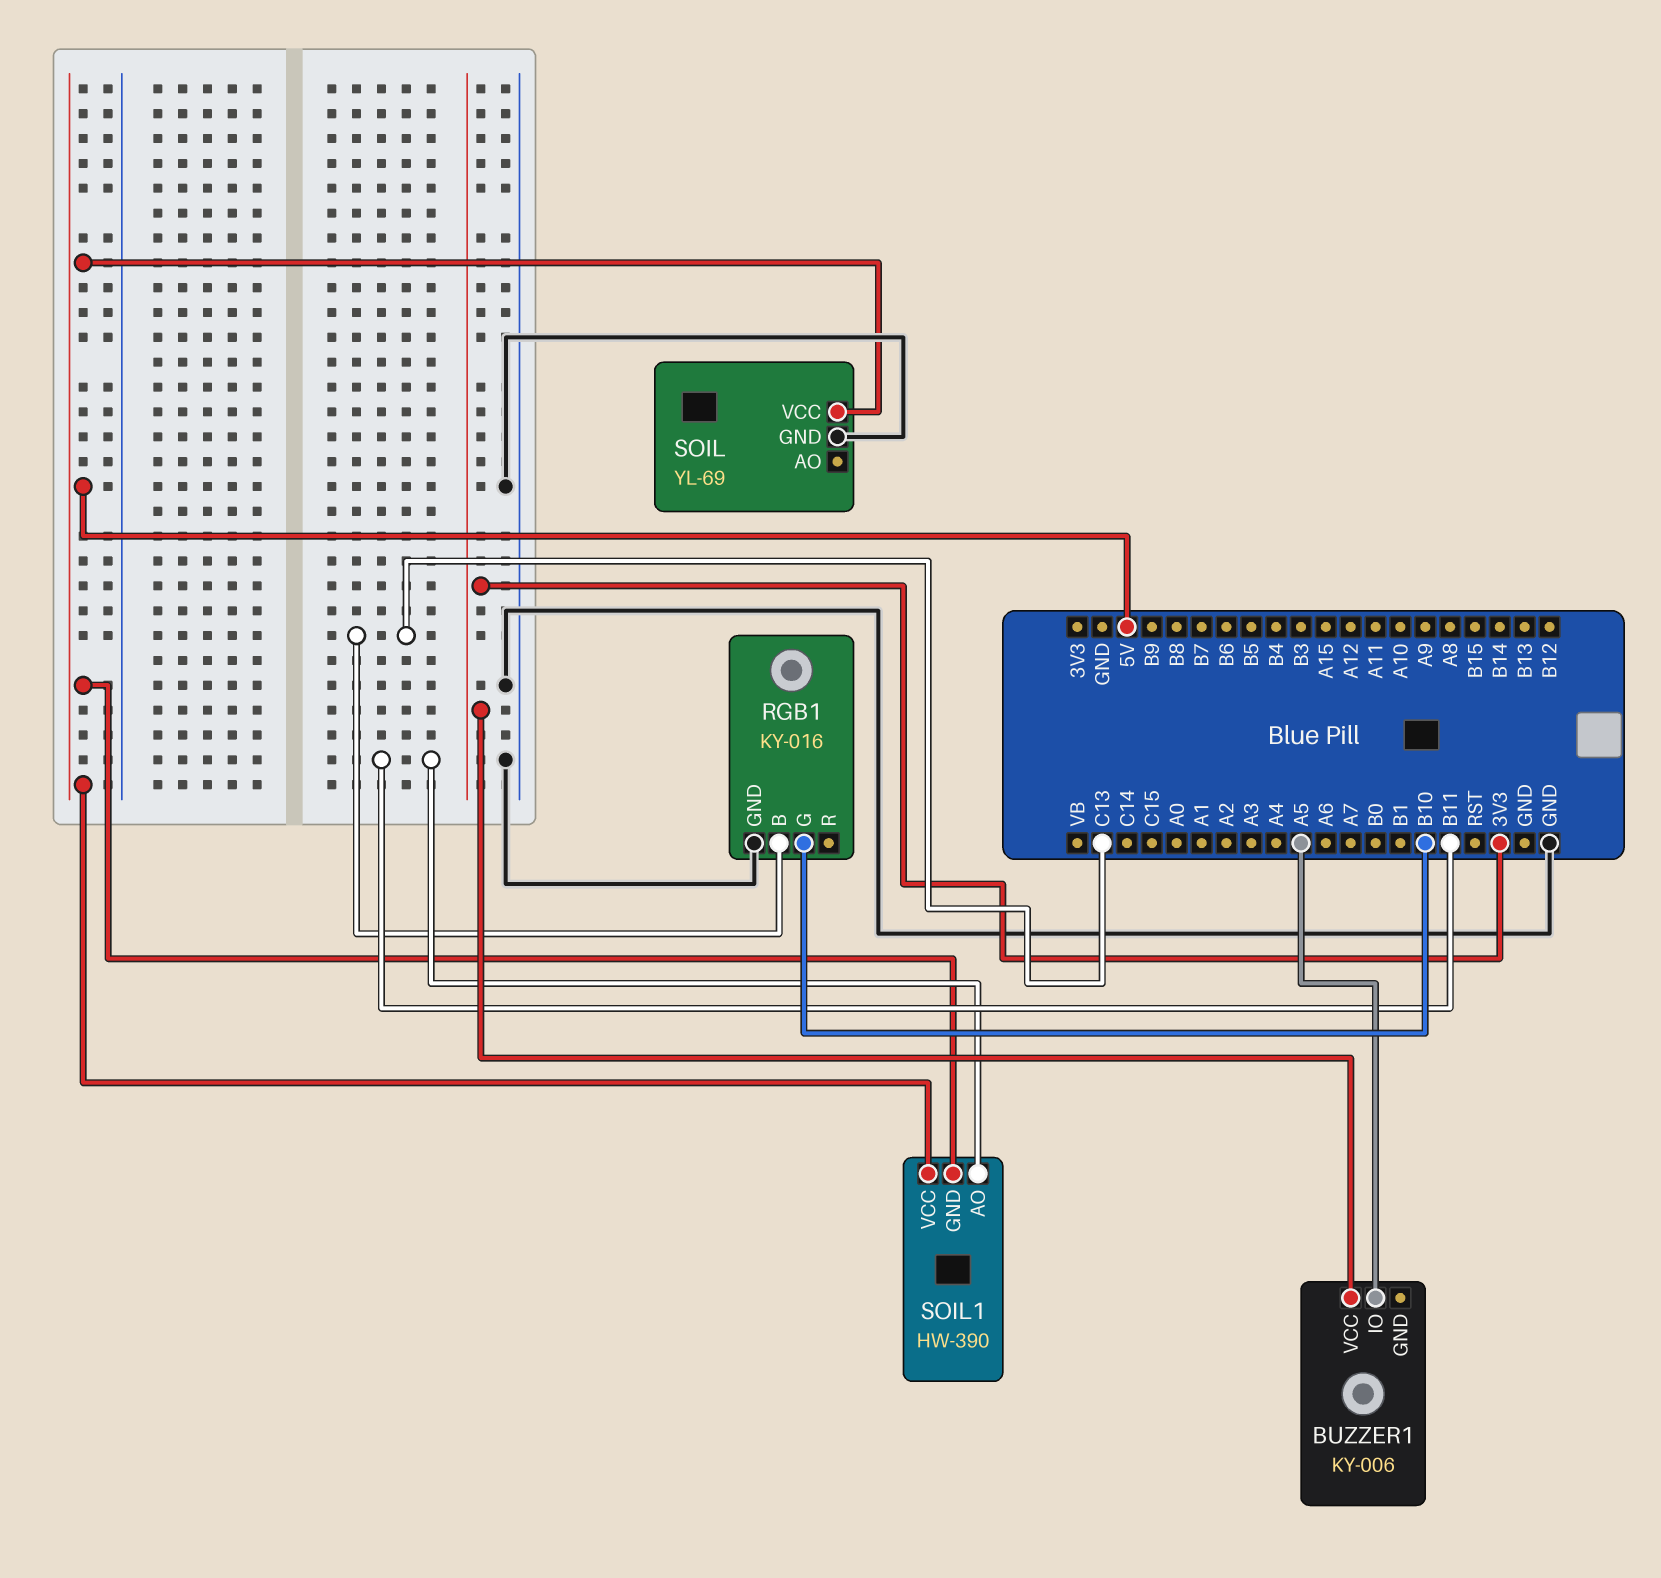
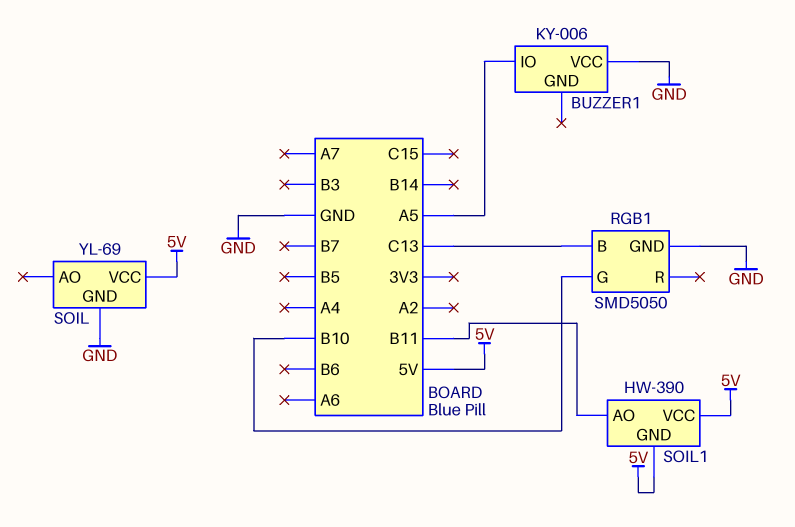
BUZZER1 pin VCC: 3V3 -> GND
RGB1: KY-016 -> SMD5050

